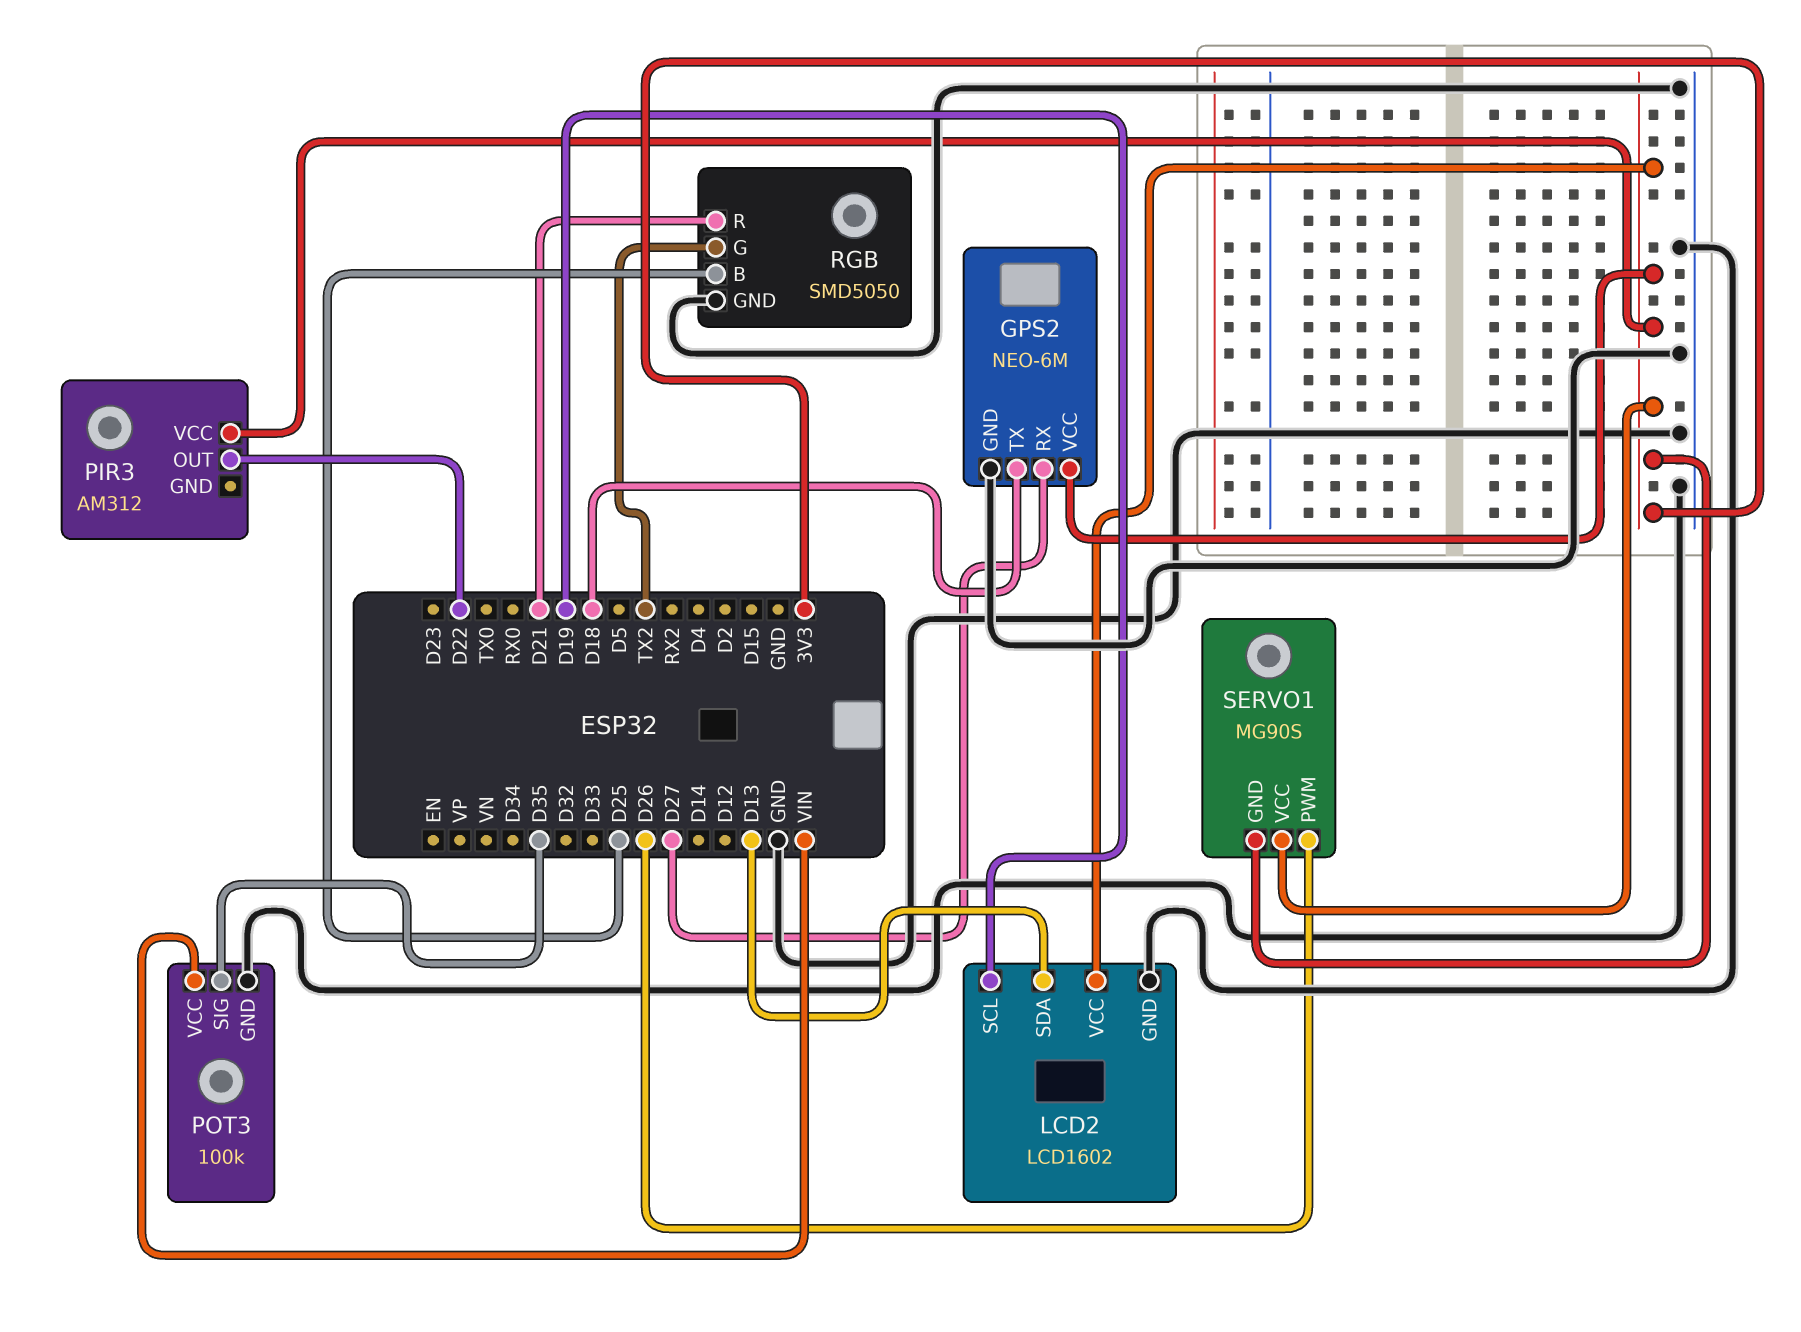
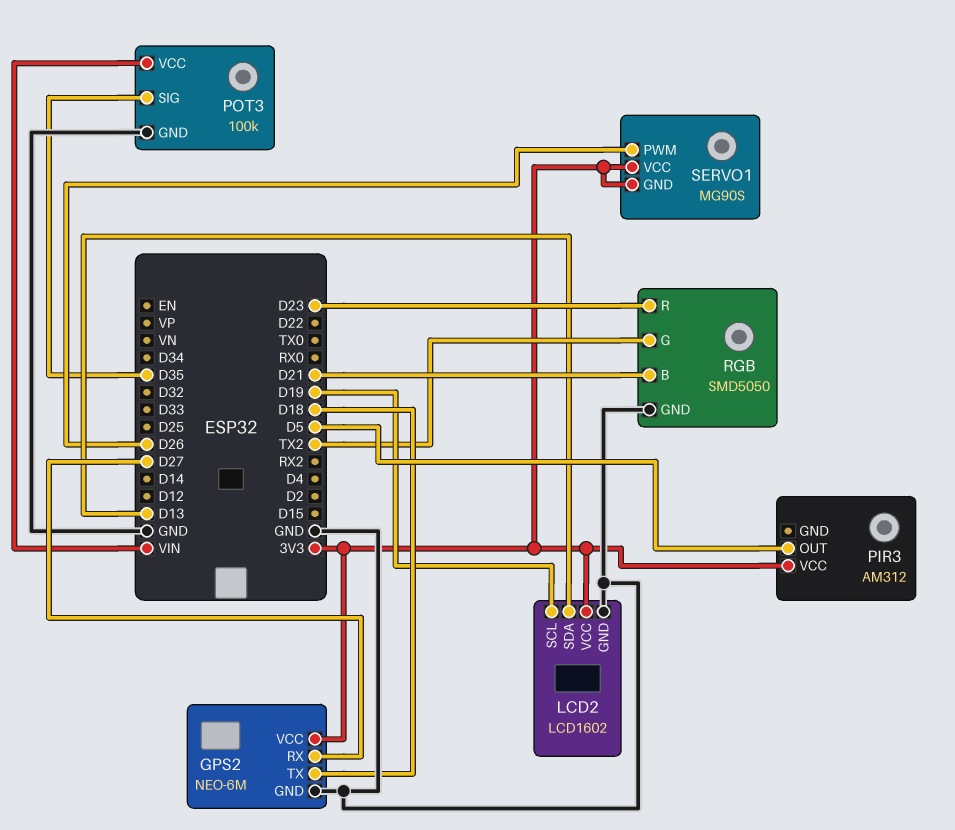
PIR3 pin OUT: D22 -> D5
RGB pin B: D25 -> D21
RGB pin R: D21 -> D23

